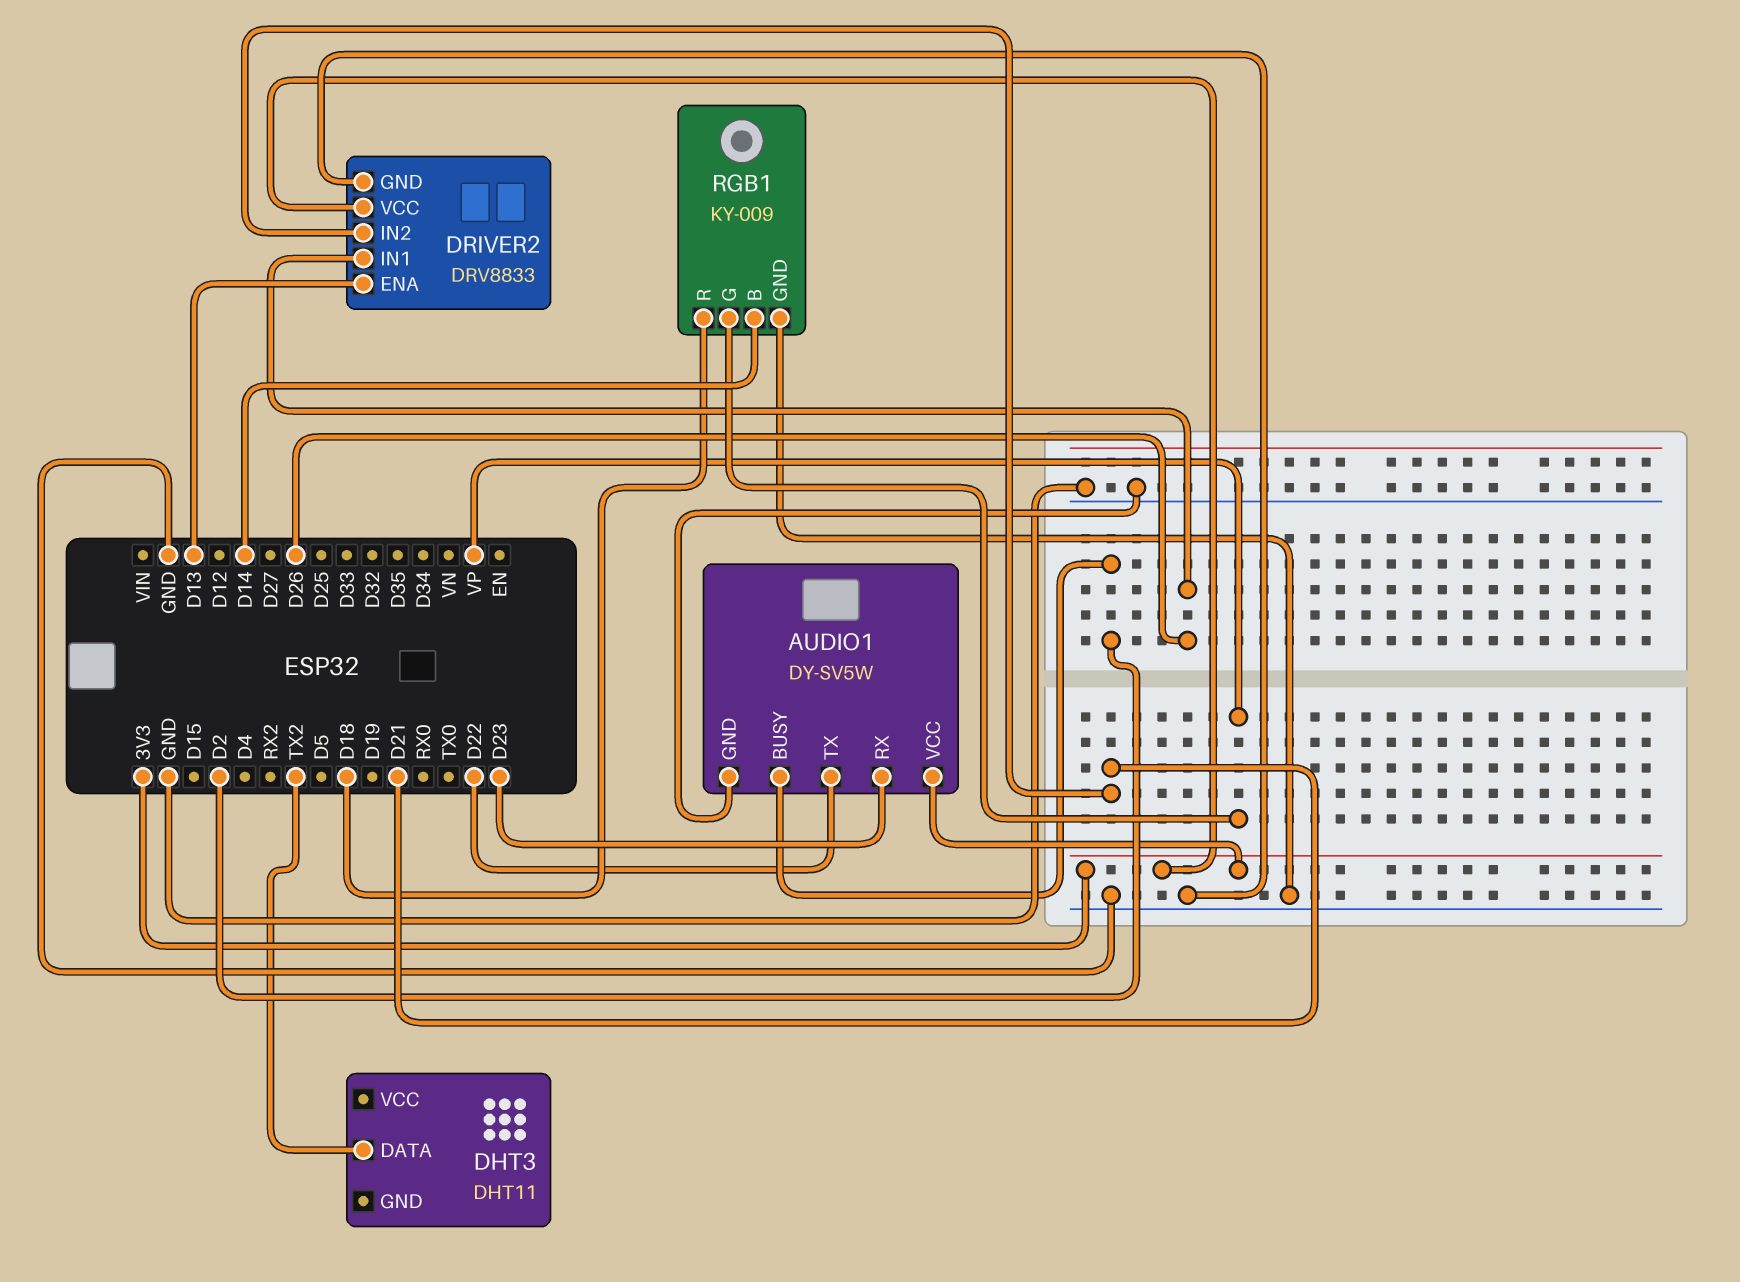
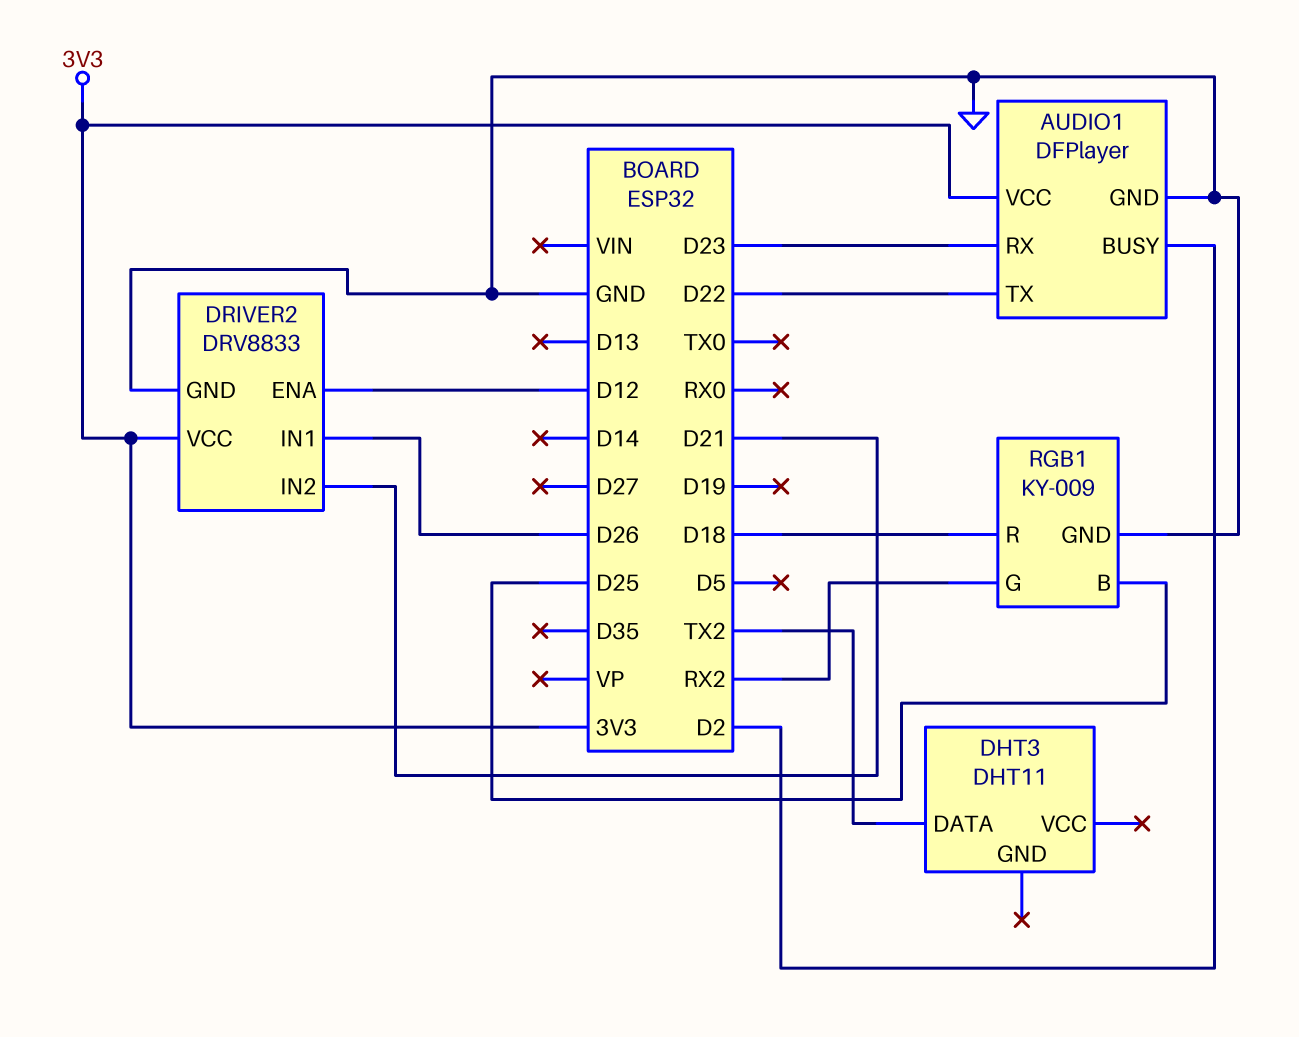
AUDIO1: DY-SV5W -> DFPlayer
DRIVER2 pin ENA: D13 -> D12
RGB1 pin B: D14 -> D25
RGB1 pin G: VP -> RX2

